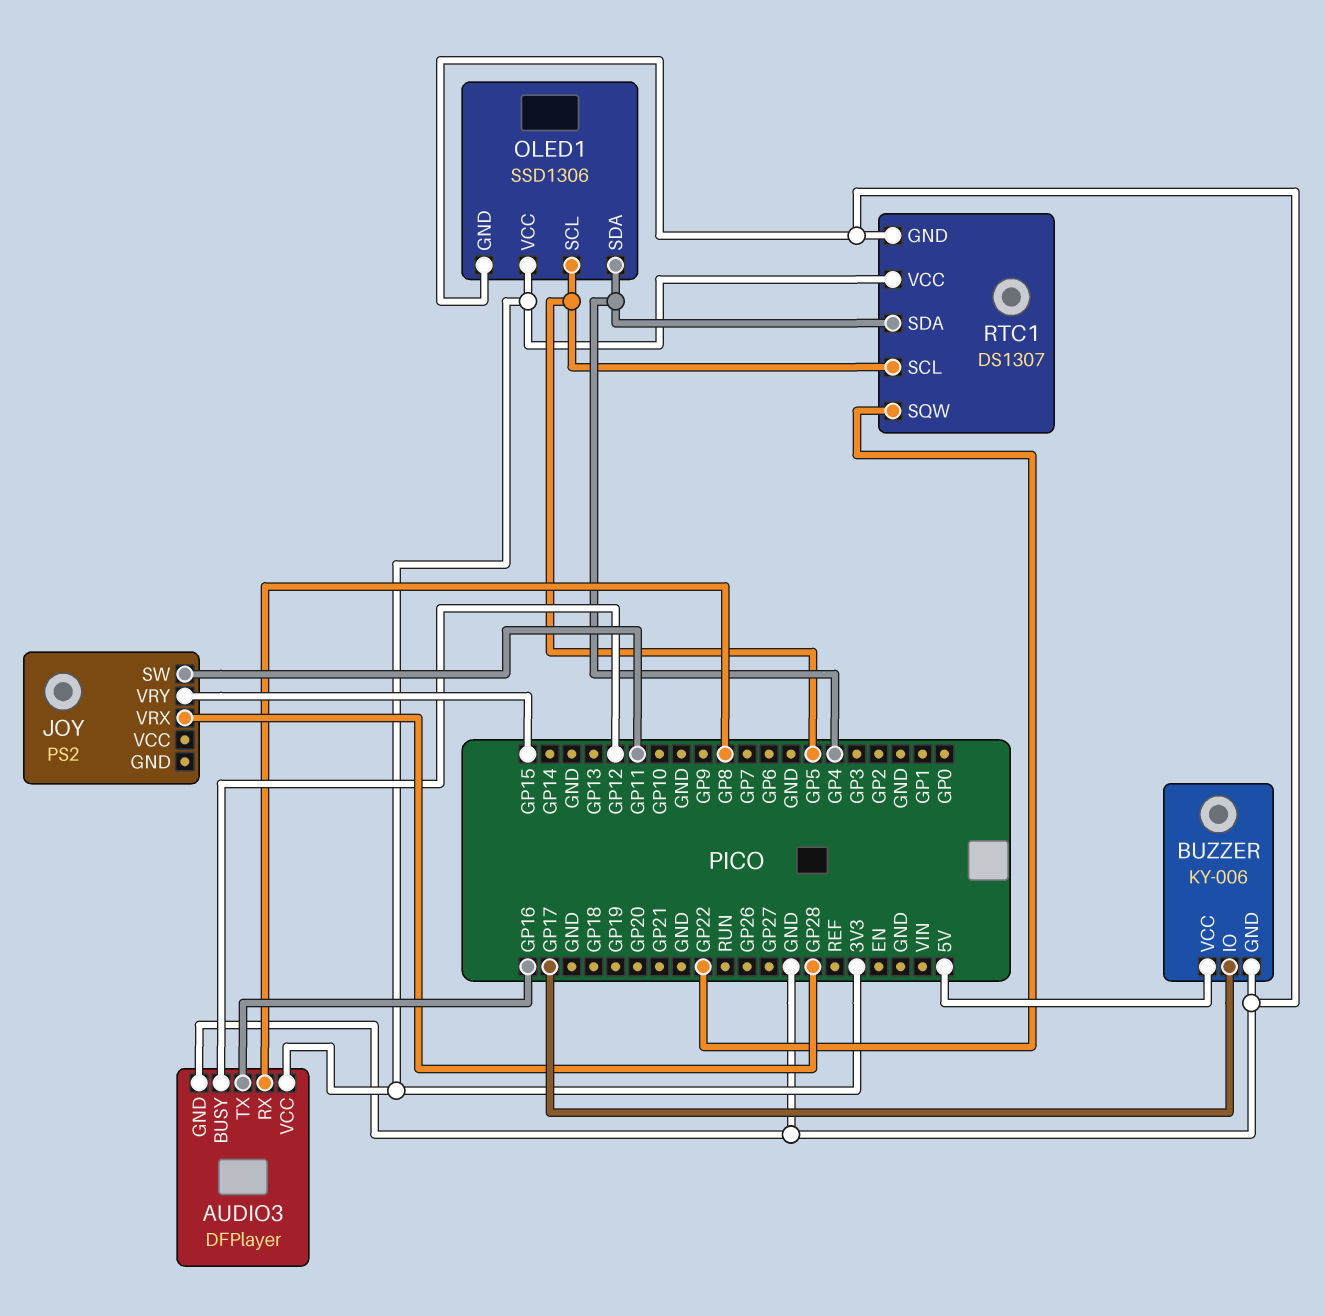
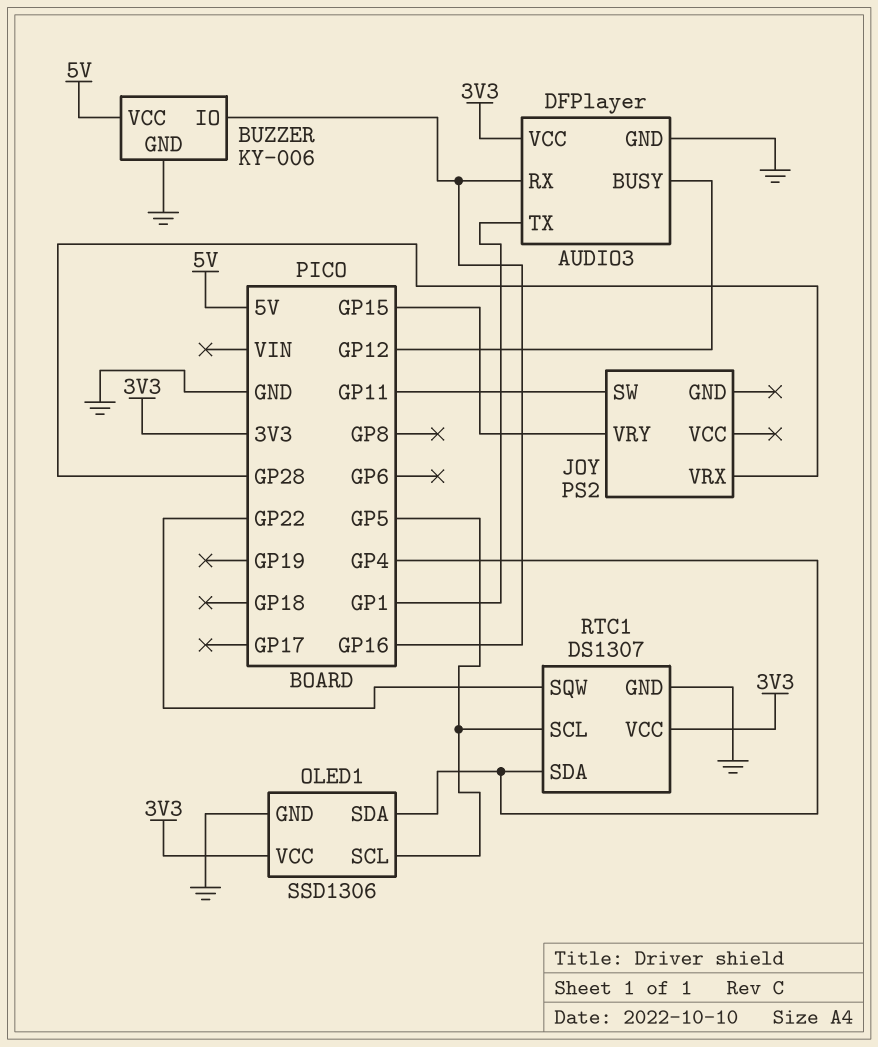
AUDIO3 pin RX: GP8 -> GP16
AUDIO3 pin TX: GP16 -> GP1
BUZZER pin IO: GP17 -> GP16

